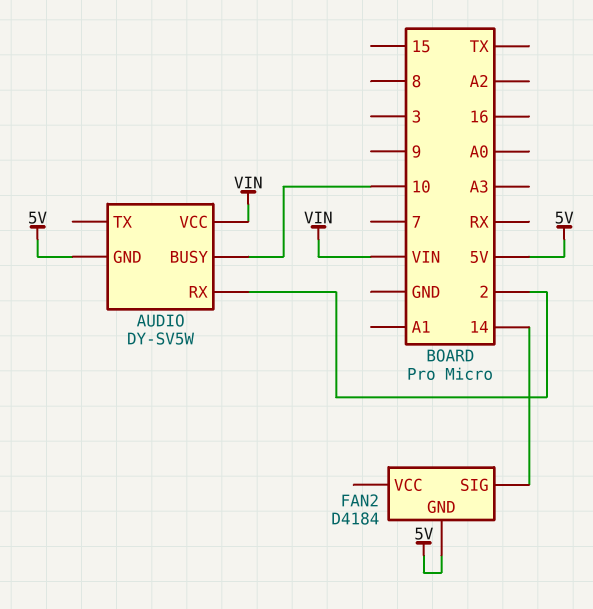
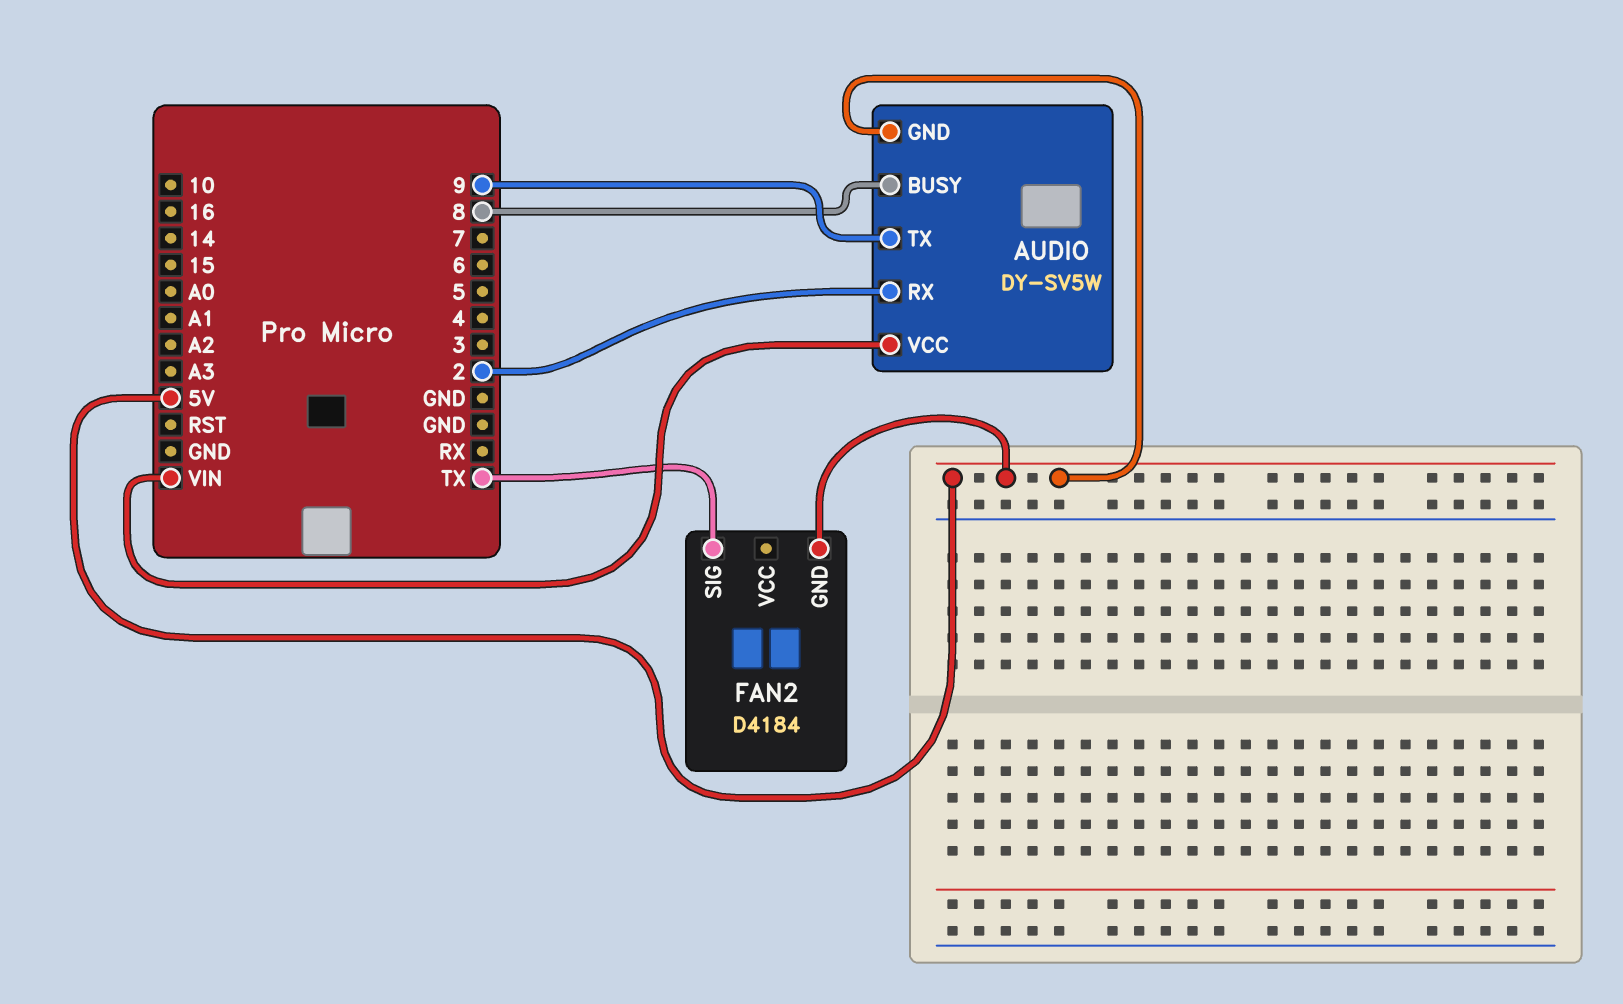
AUDIO pin BUSY: 10 -> 8
AUDIO pin TX: none -> 9
FAN2 pin SIG: 14 -> TX

